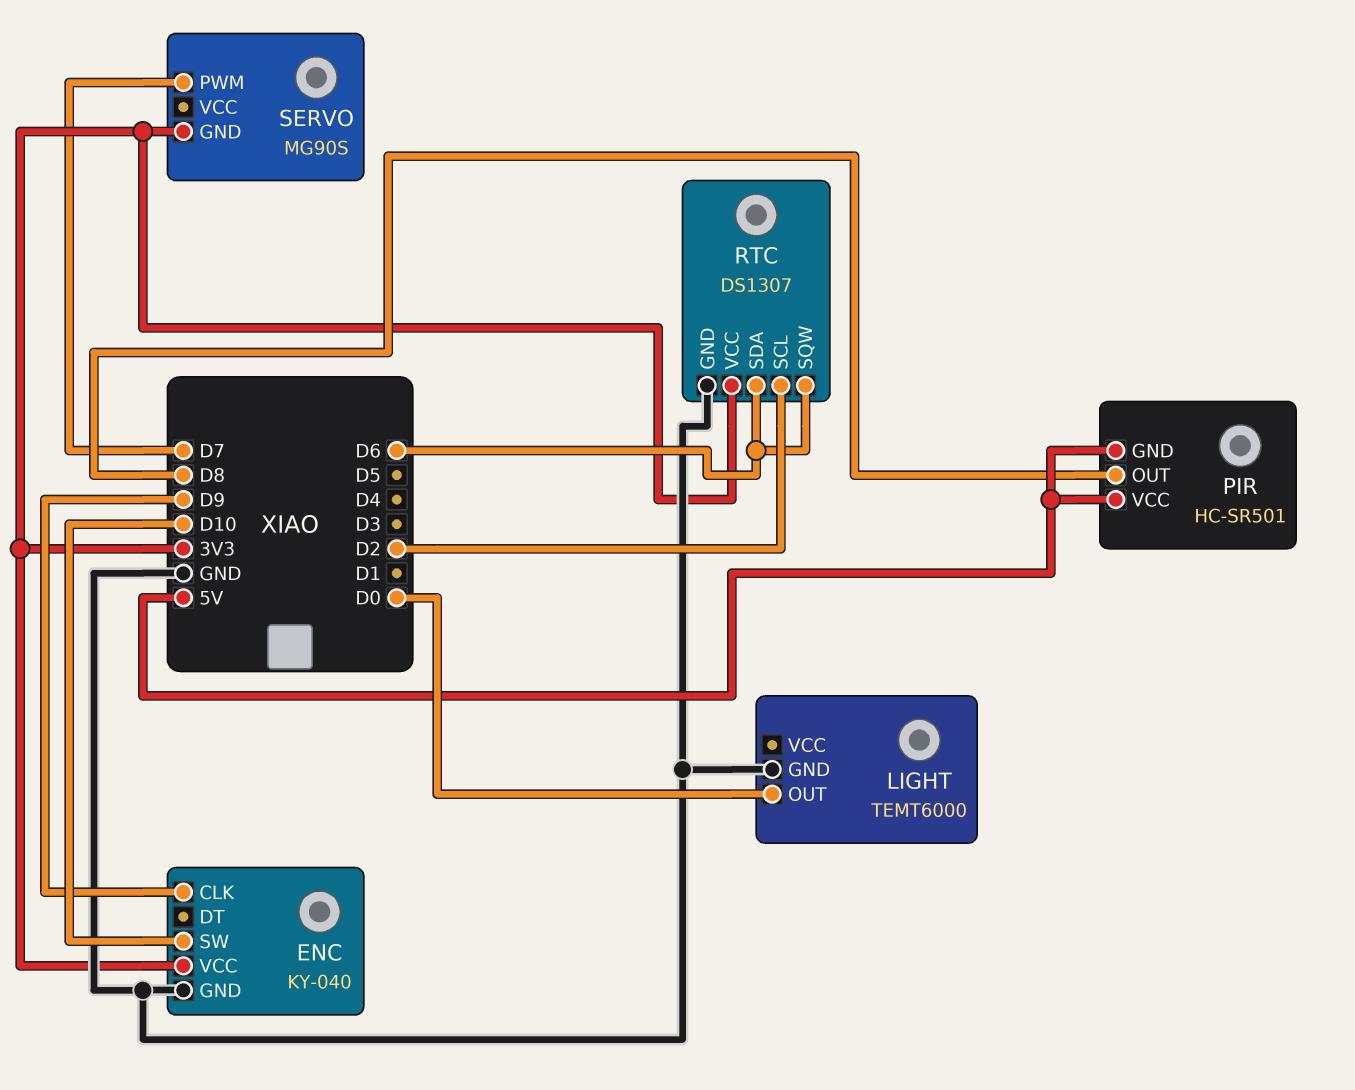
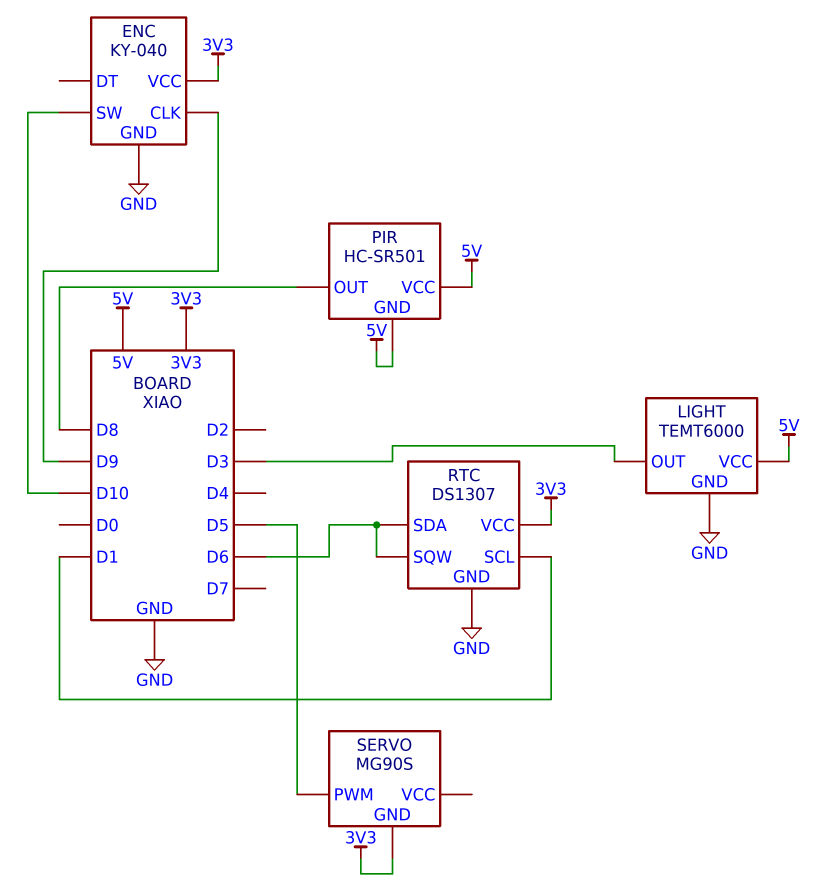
LIGHT pin OUT: D0 -> D3
LIGHT pin VCC: none -> 5V
RTC pin SCL: D2 -> D1
SERVO pin PWM: D7 -> D5

